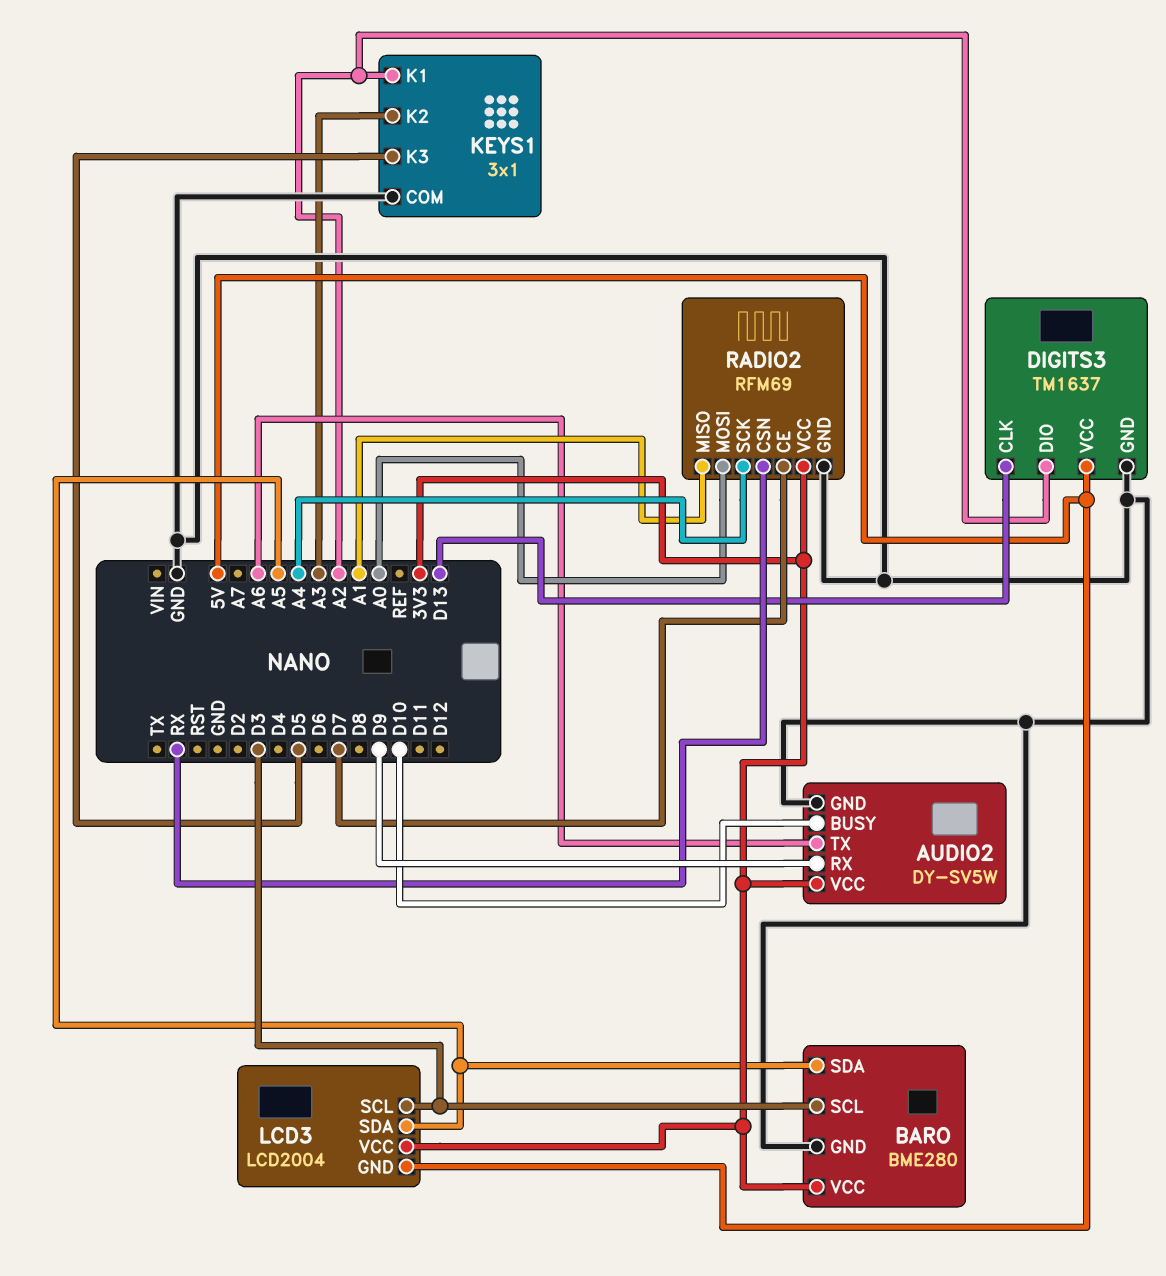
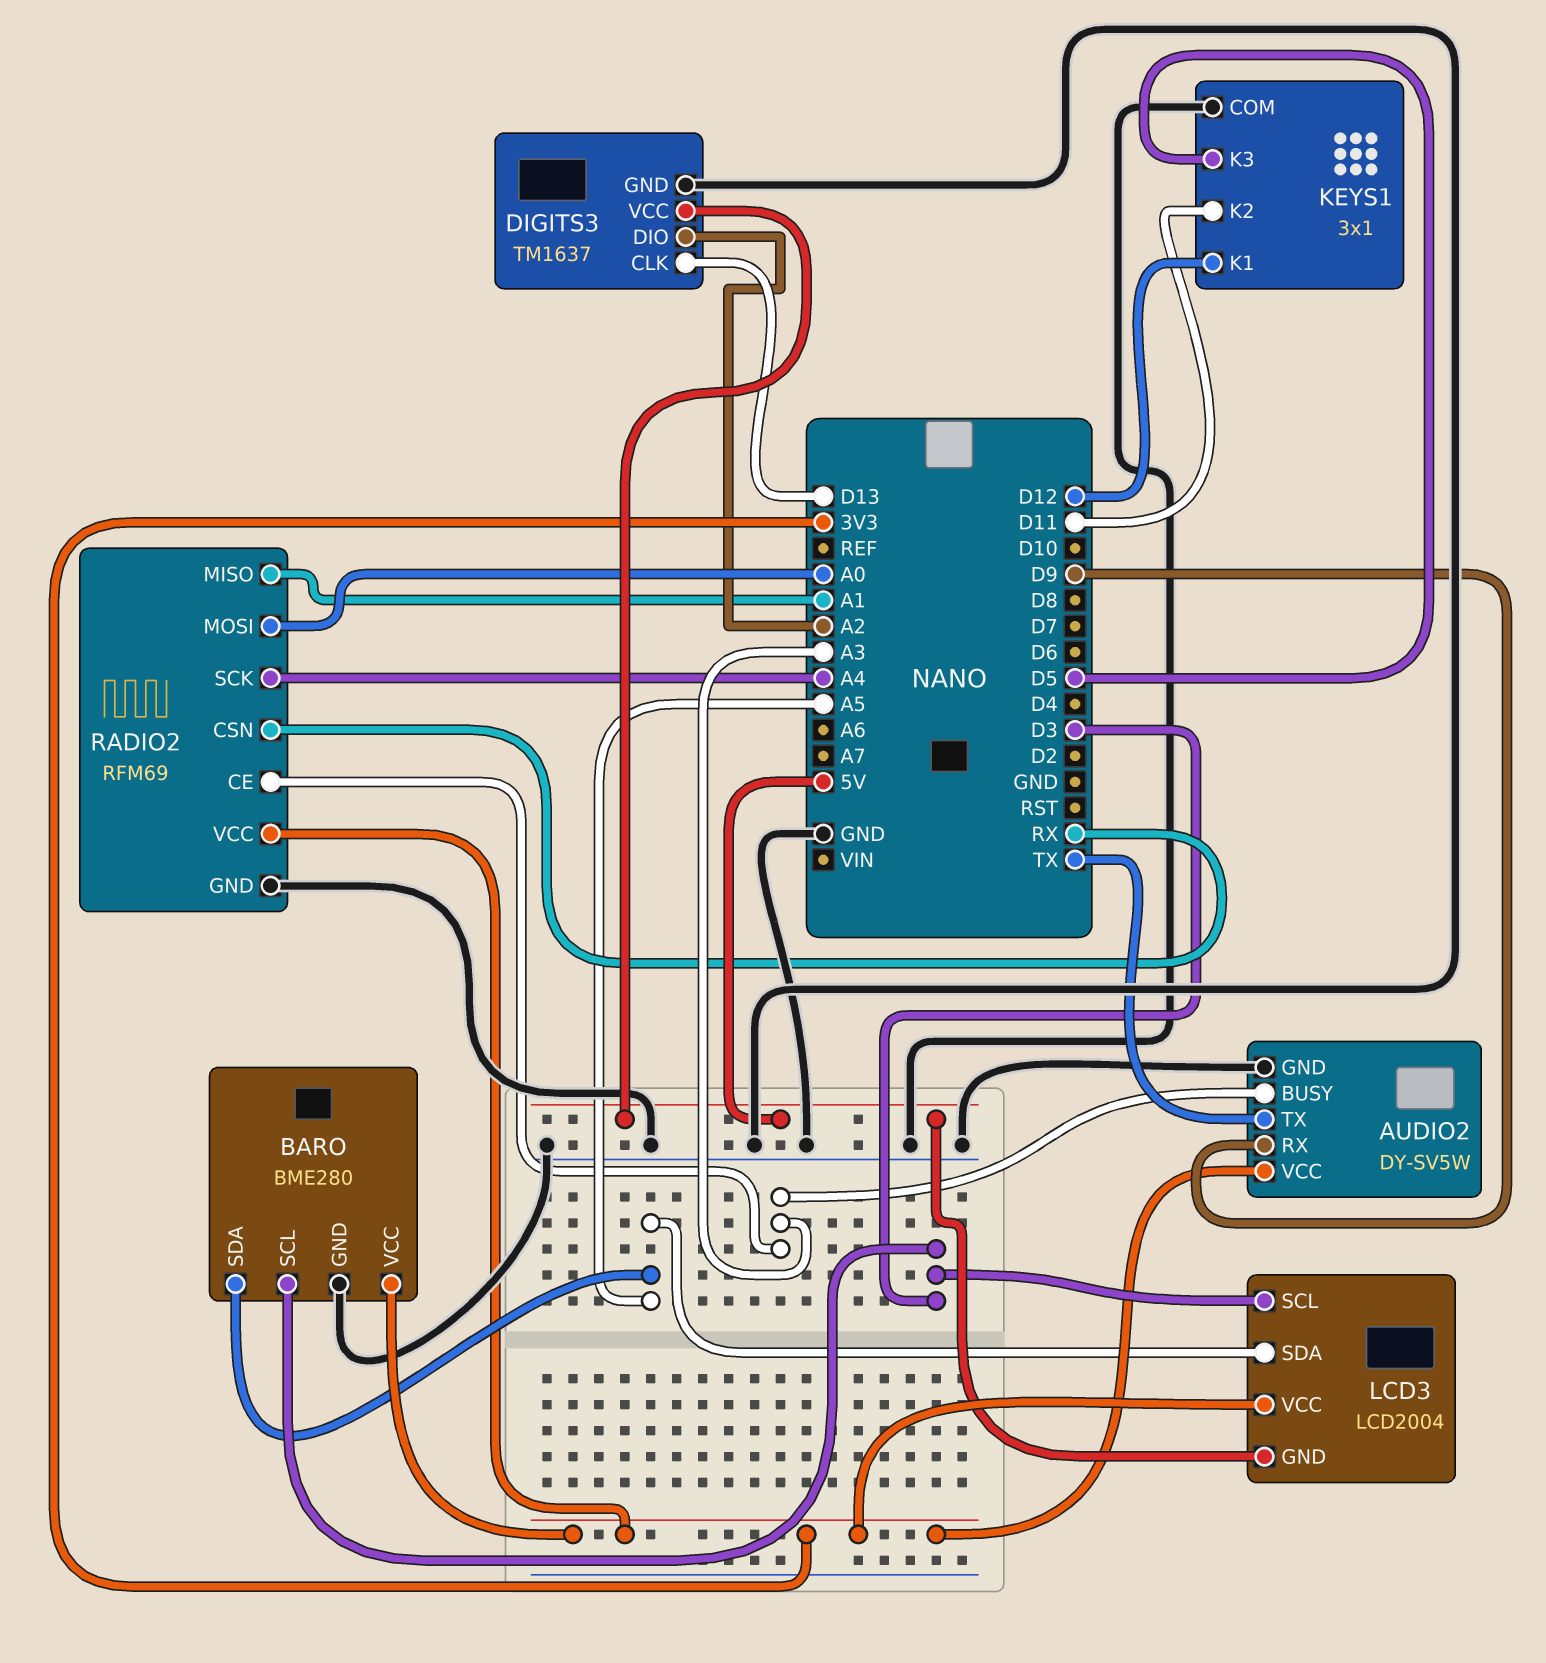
AUDIO2 pin BUSY: D10 -> A3
AUDIO2 pin TX: A6 -> TX
KEYS1 pin K1: A2 -> D12
KEYS1 pin K2: A3 -> D11
RADIO2 pin CE: D7 -> A3

